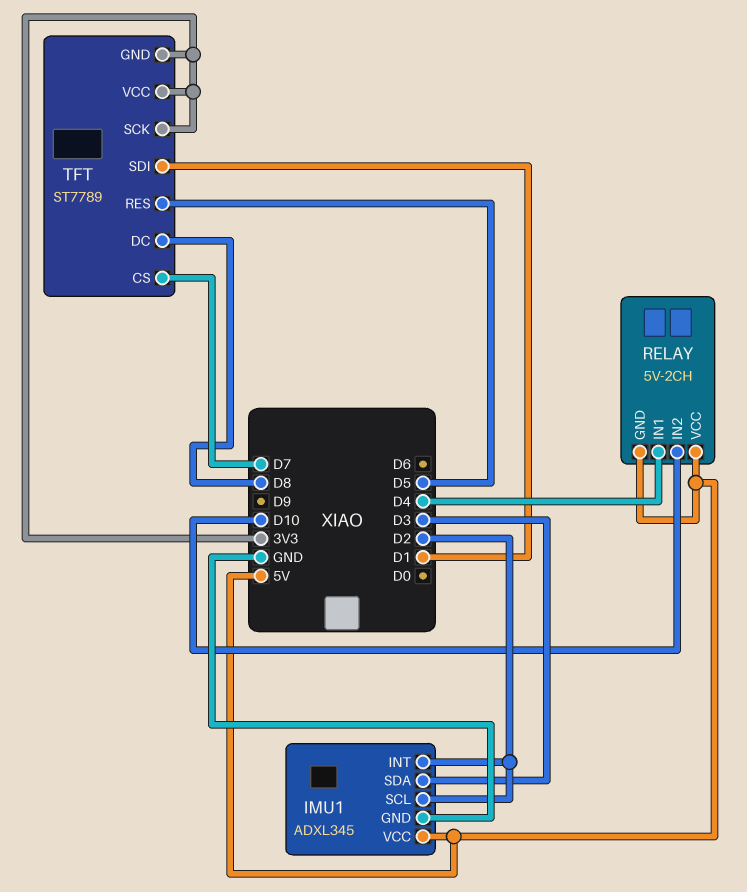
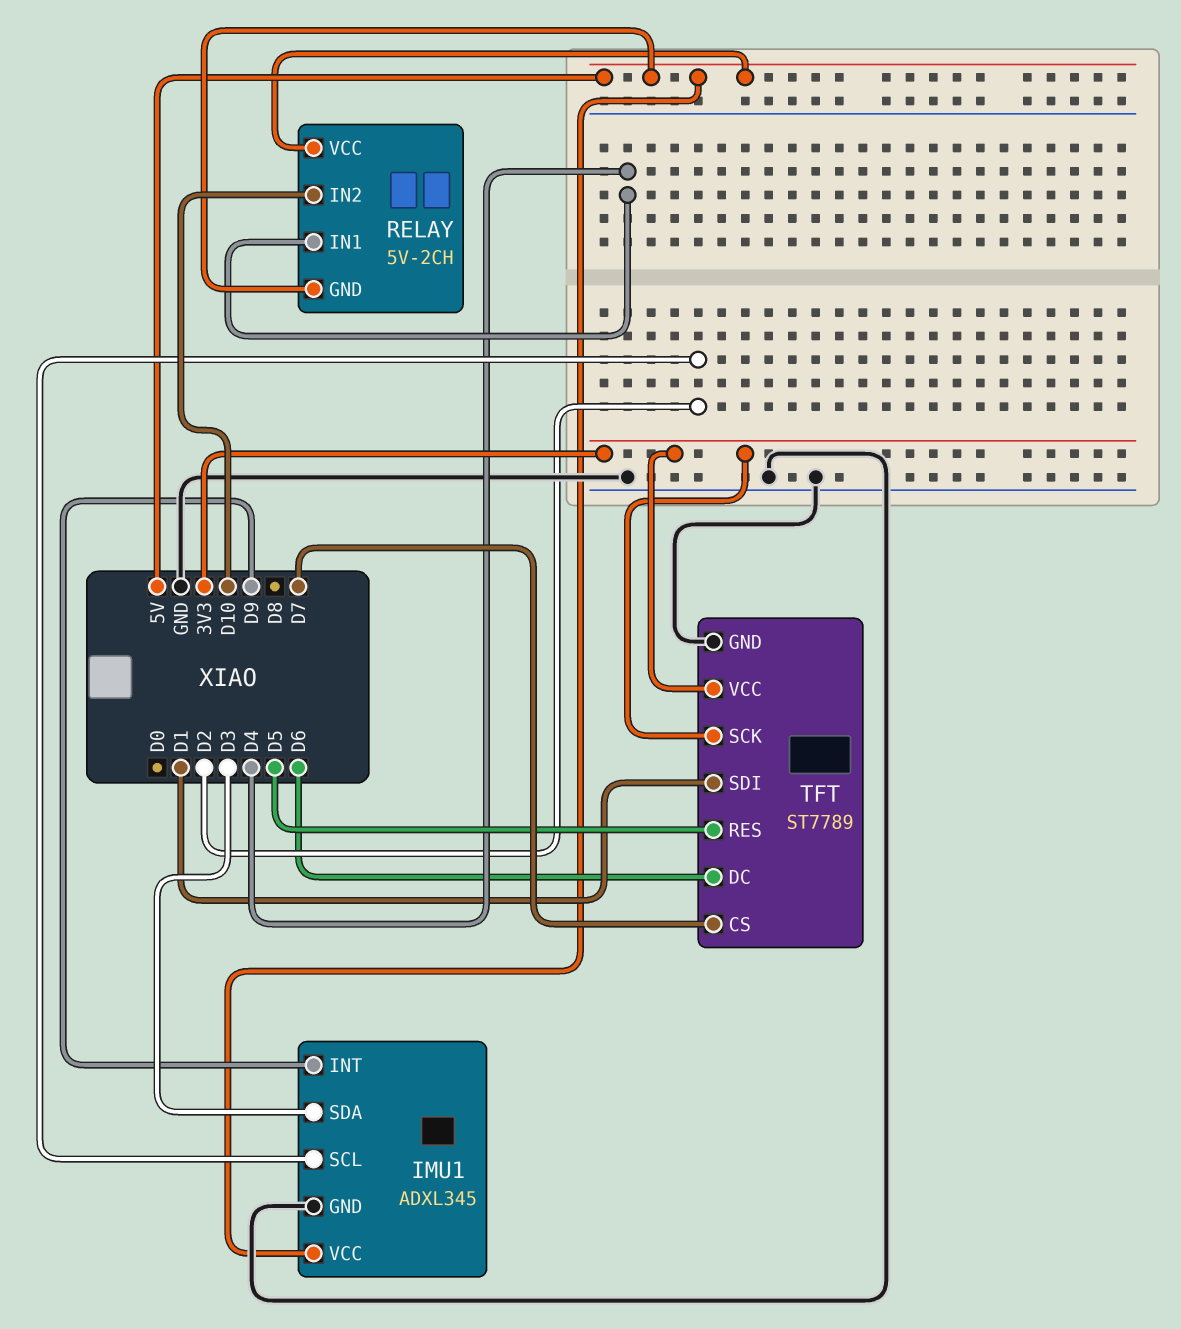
IMU1 pin INT: D2 -> D9
TFT pin DC: D8 -> D6
TFT pin GND: 3V3 -> GND

